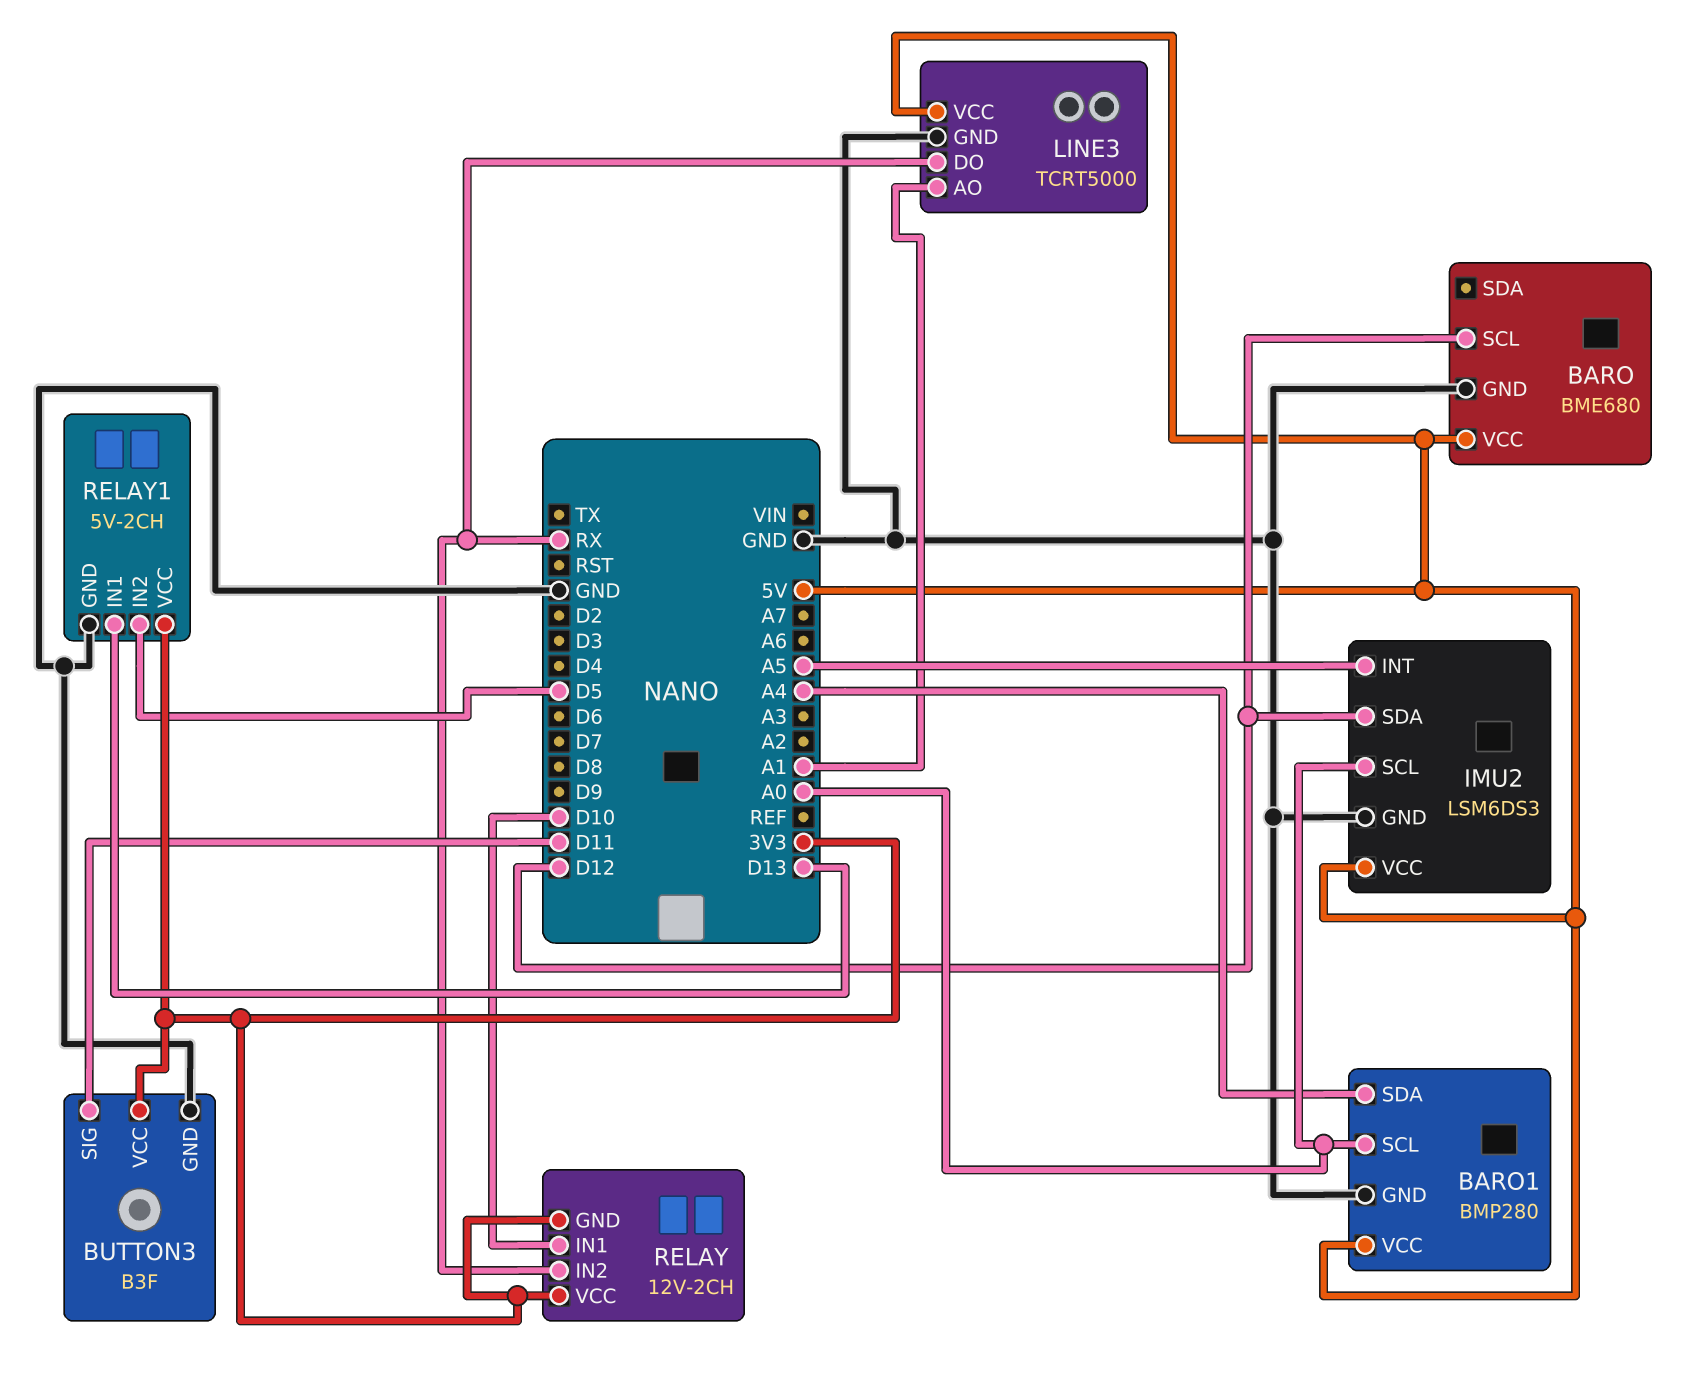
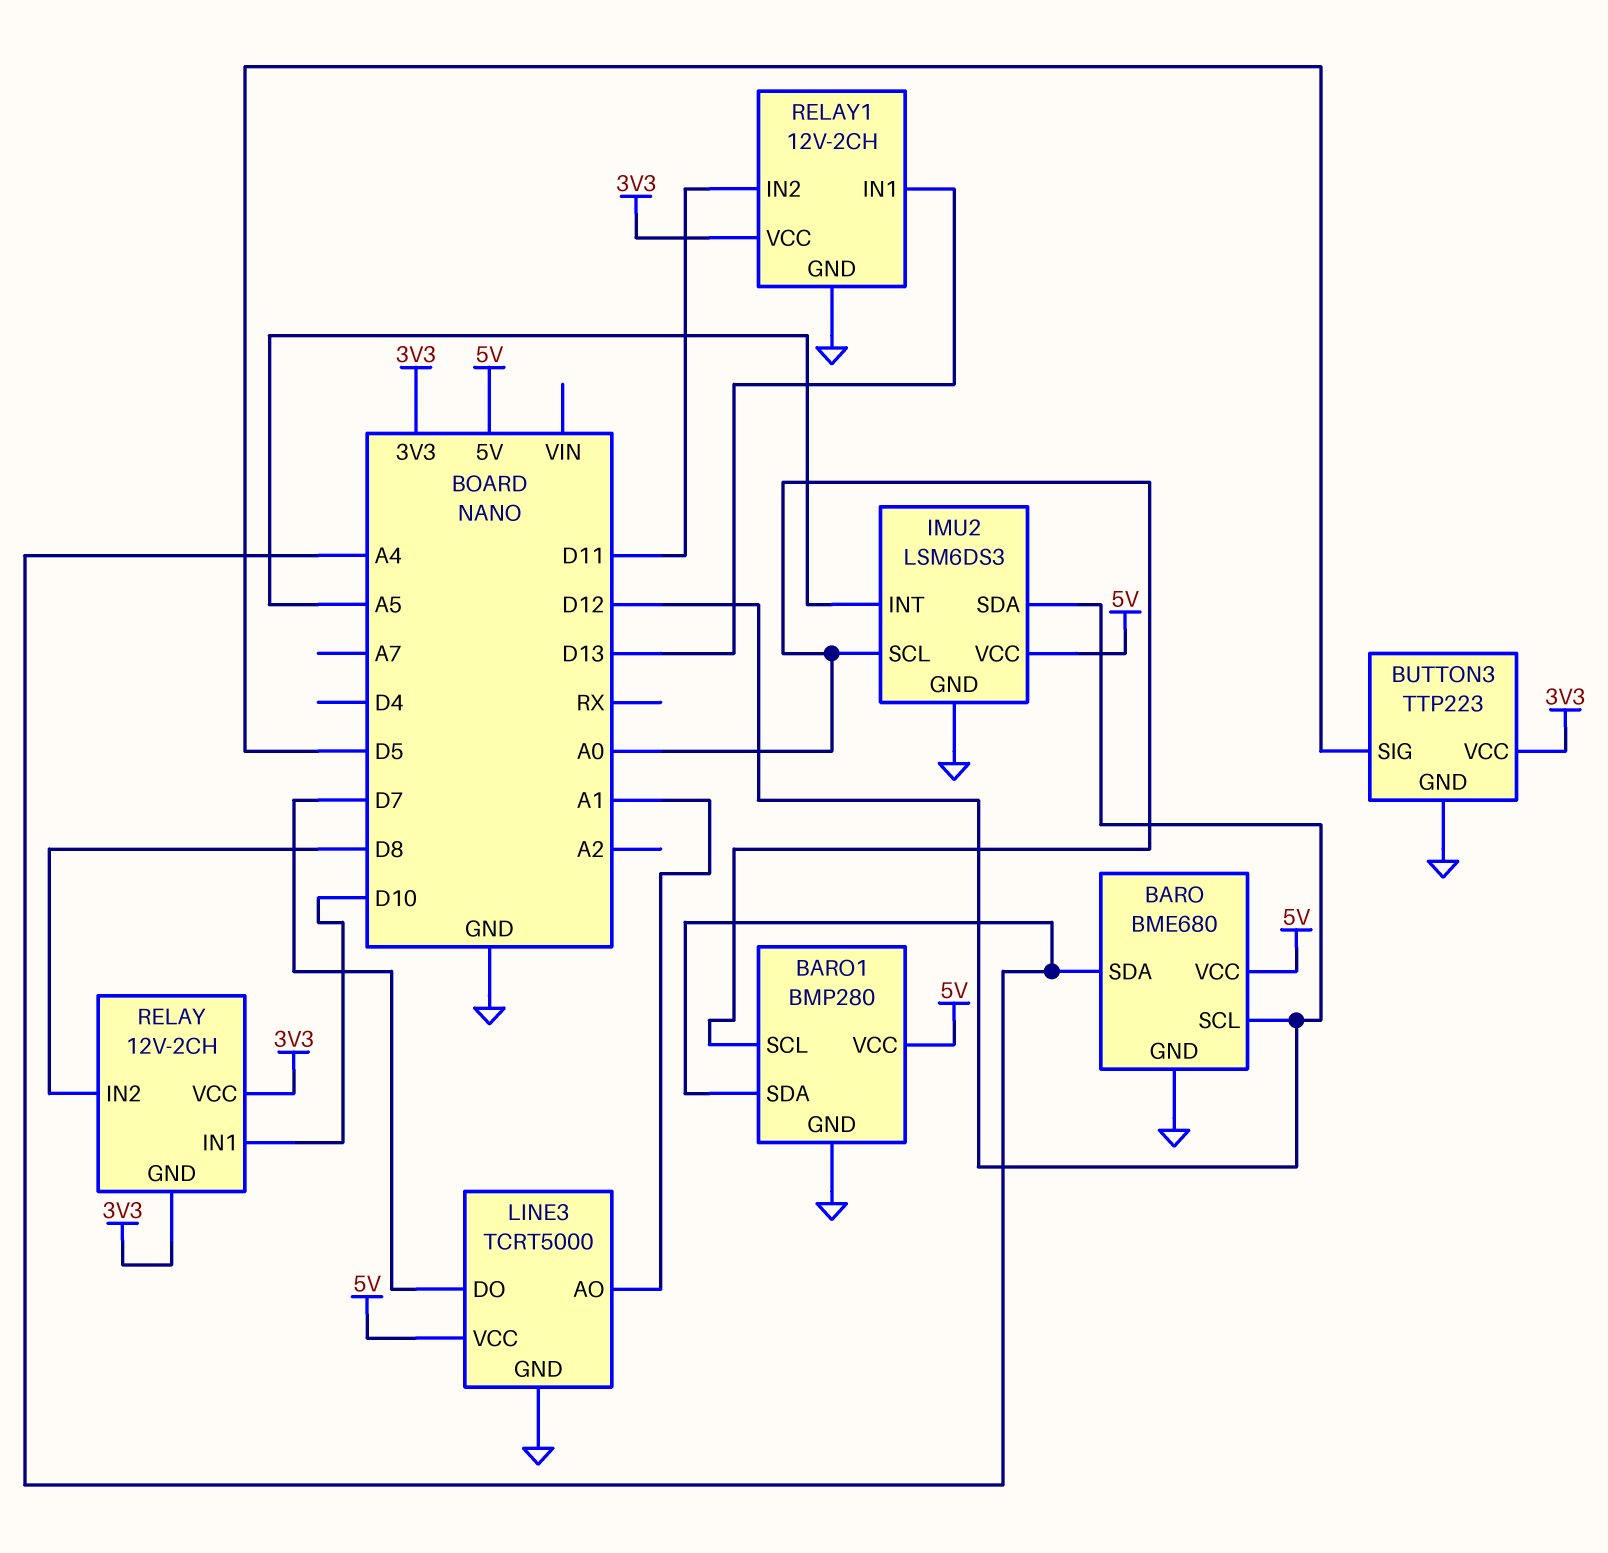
BARO pin SDA: none -> A4
BUTTON3: B3F -> TTP223
BUTTON3 pin SIG: D11 -> D5
LINE3 pin DO: RX -> D7
RELAY pin IN2: RX -> D8
RELAY1: 5V-2CH -> 12V-2CH
RELAY1 pin IN2: D5 -> D11

